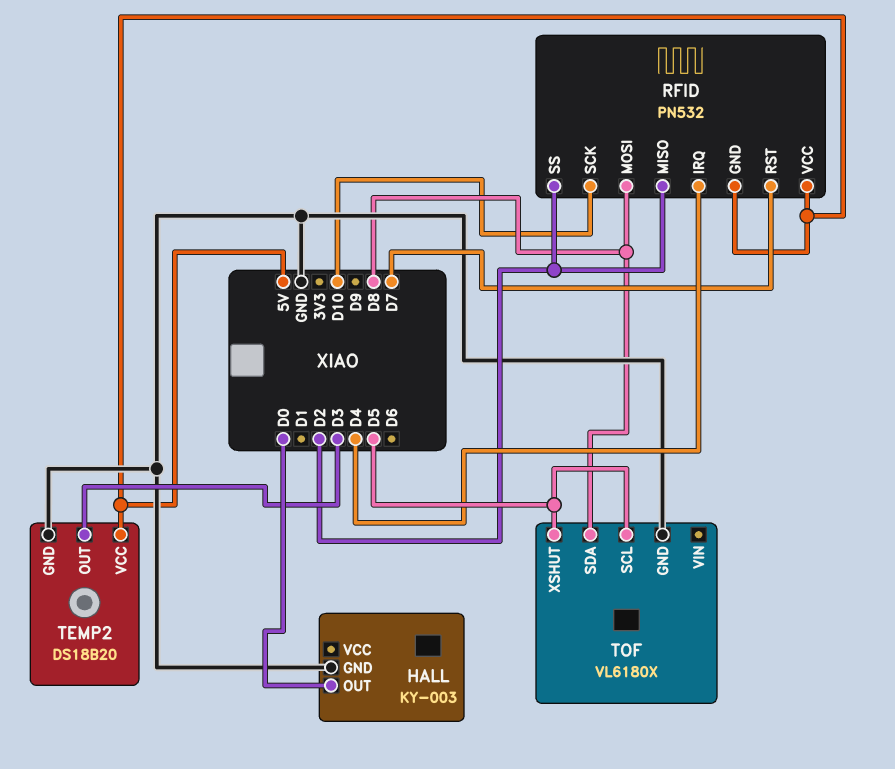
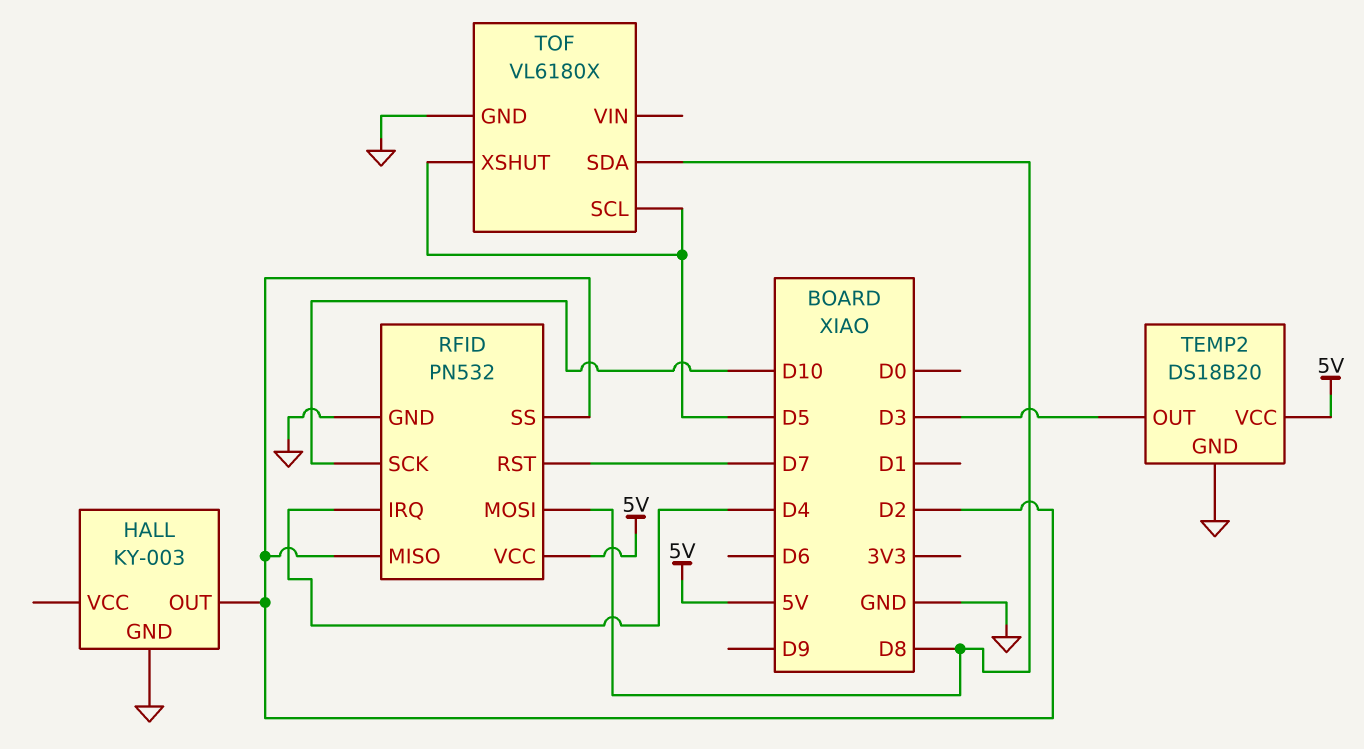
HALL pin OUT: D0 -> D2
RFID pin GND: 5V -> GND

